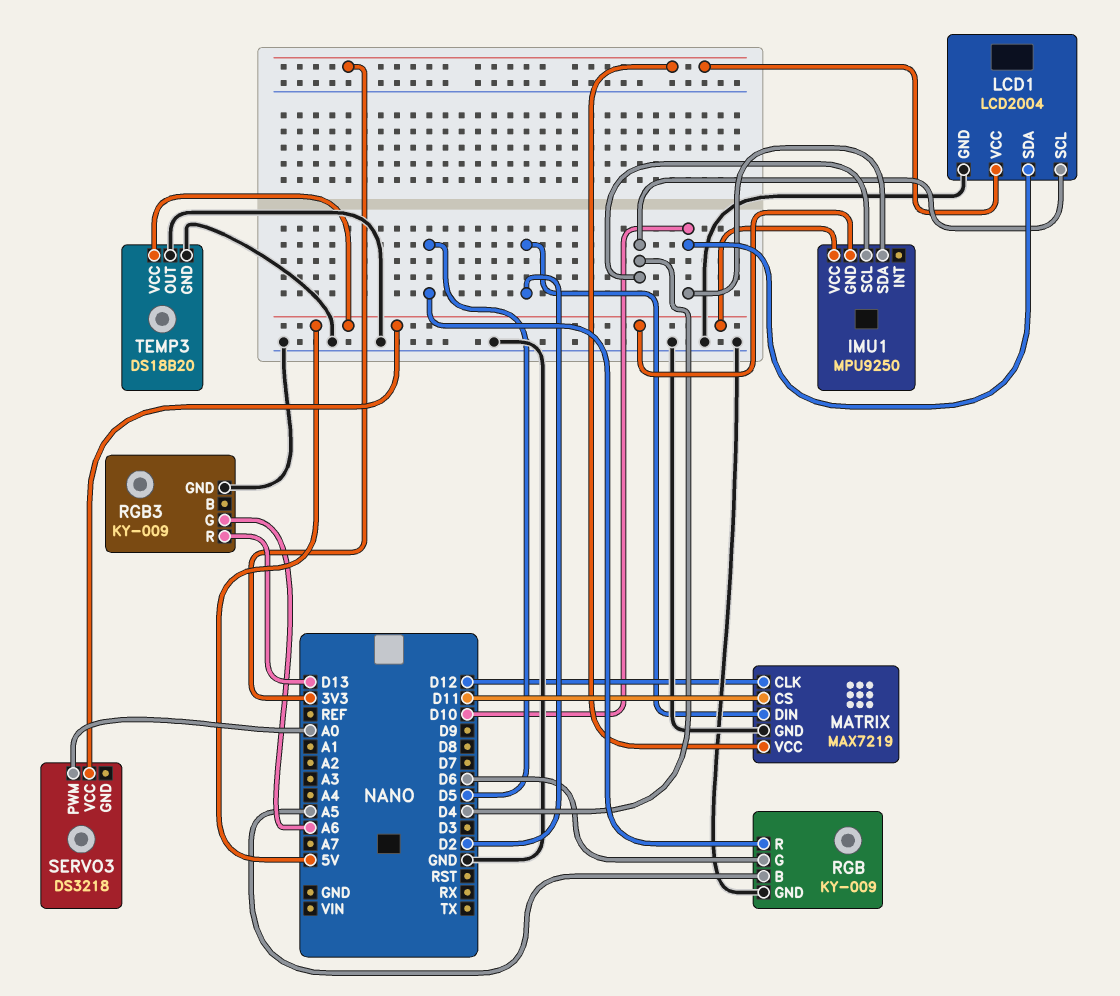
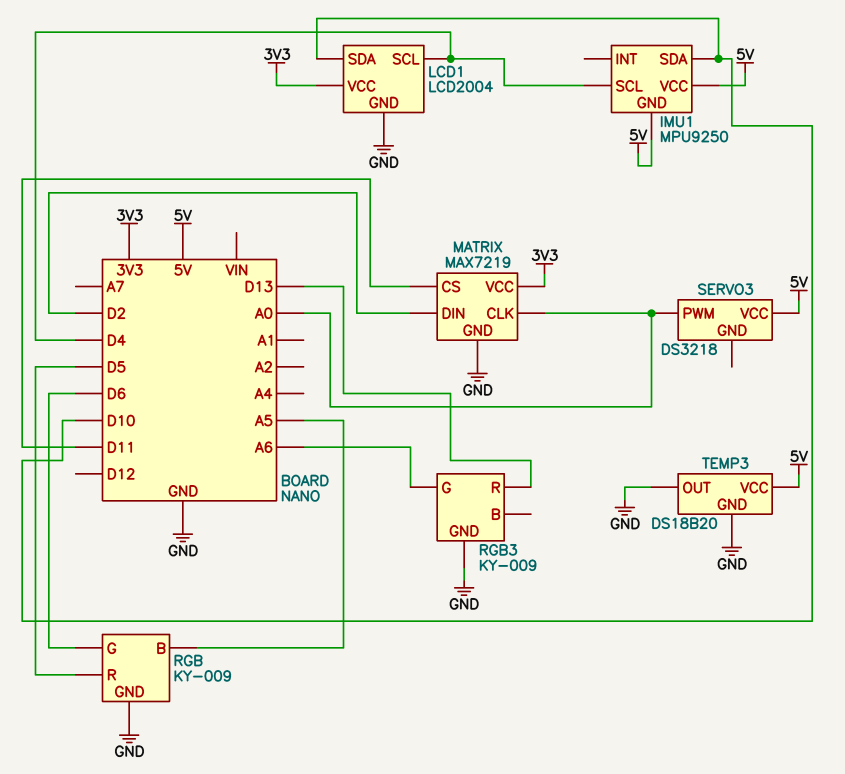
MATRIX pin CLK: D12 -> A0

